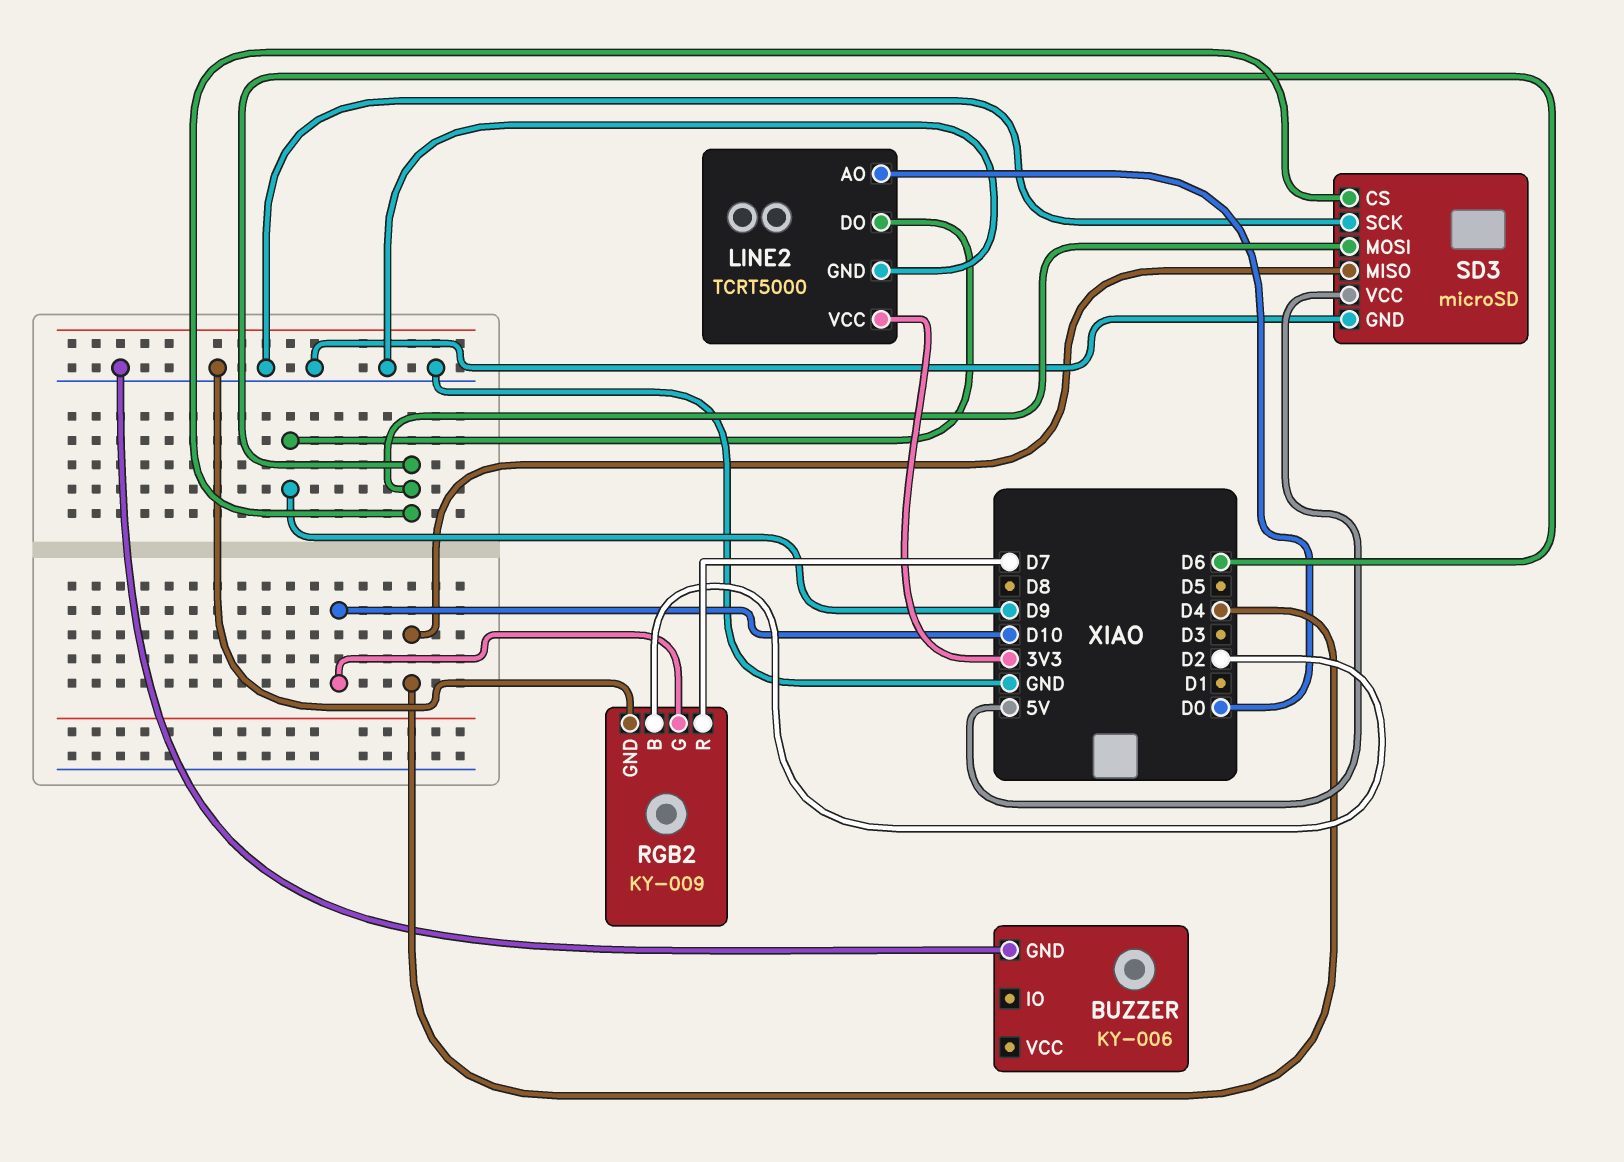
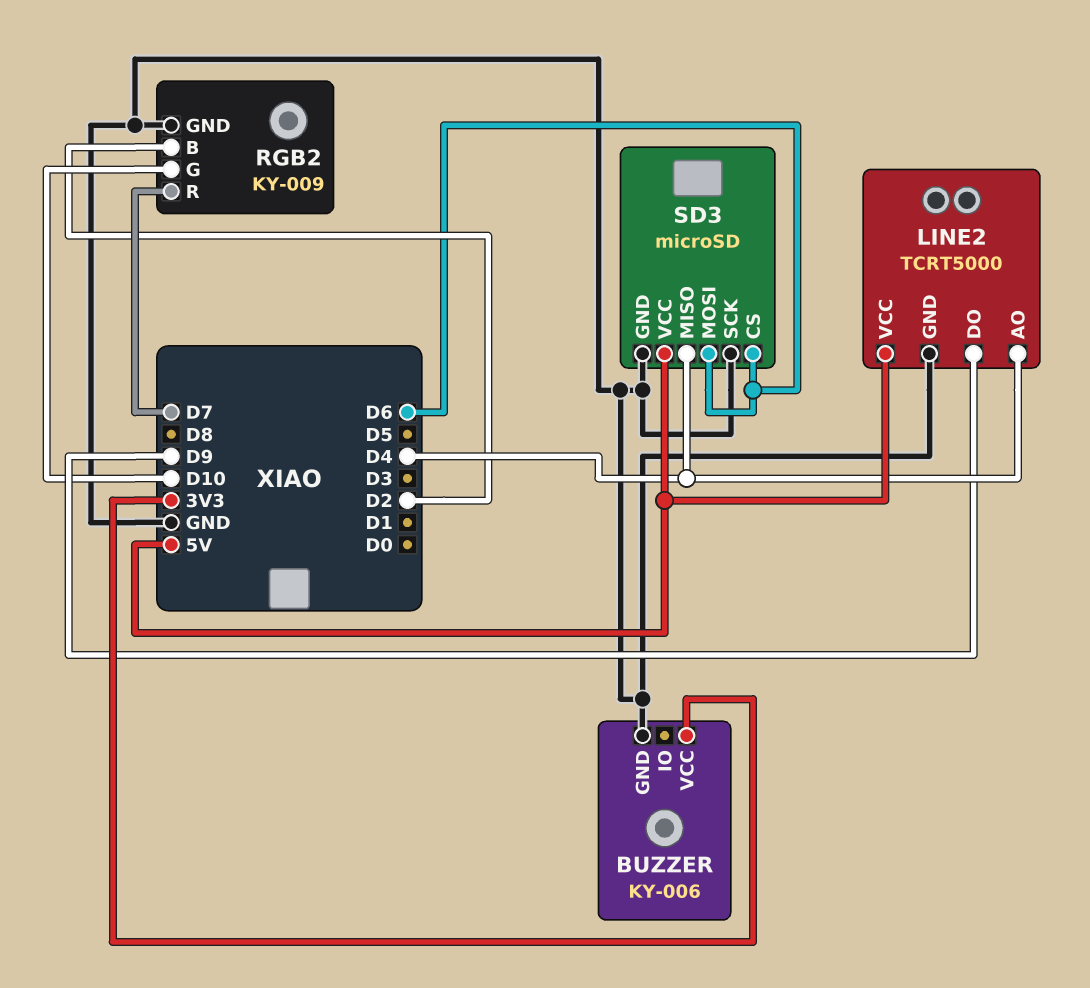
BUZZER pin VCC: none -> 3V3
LINE2 pin AO: D0 -> D4
LINE2 pin VCC: 3V3 -> 5V

